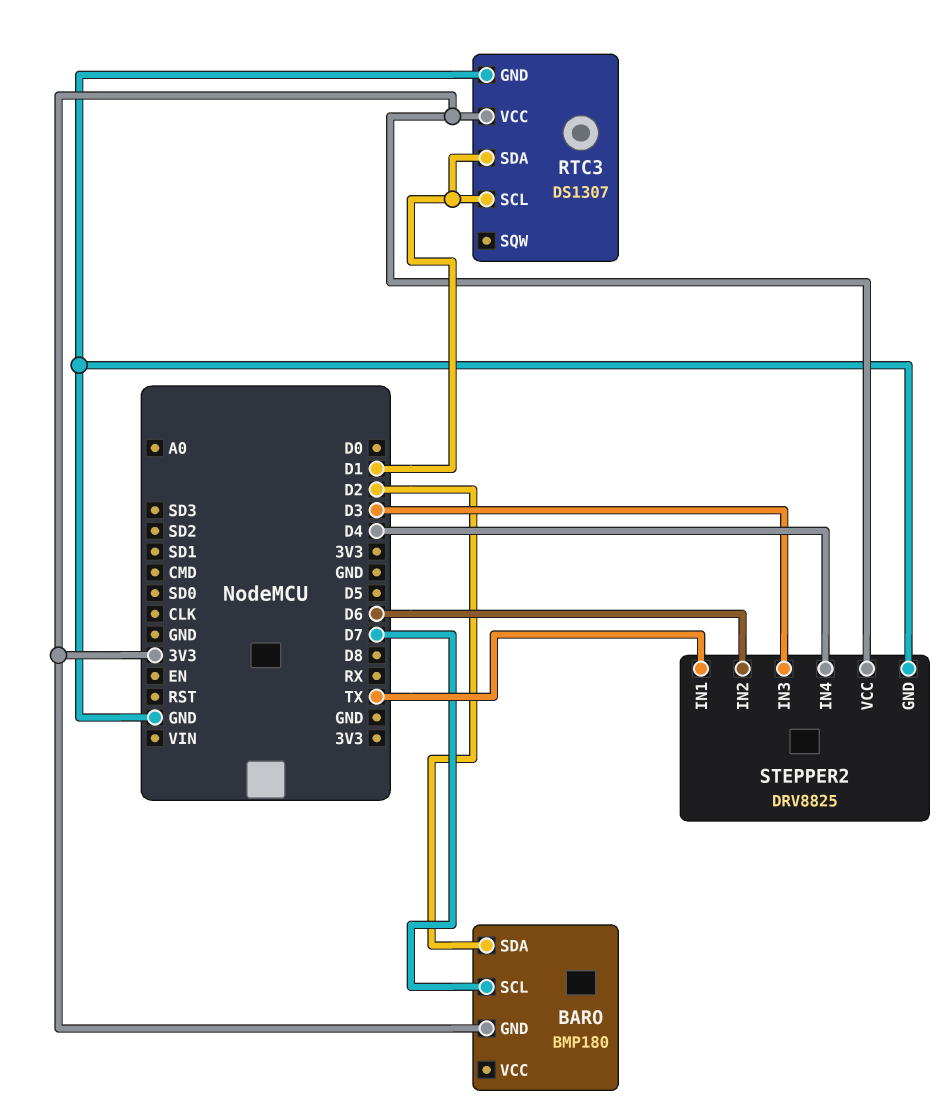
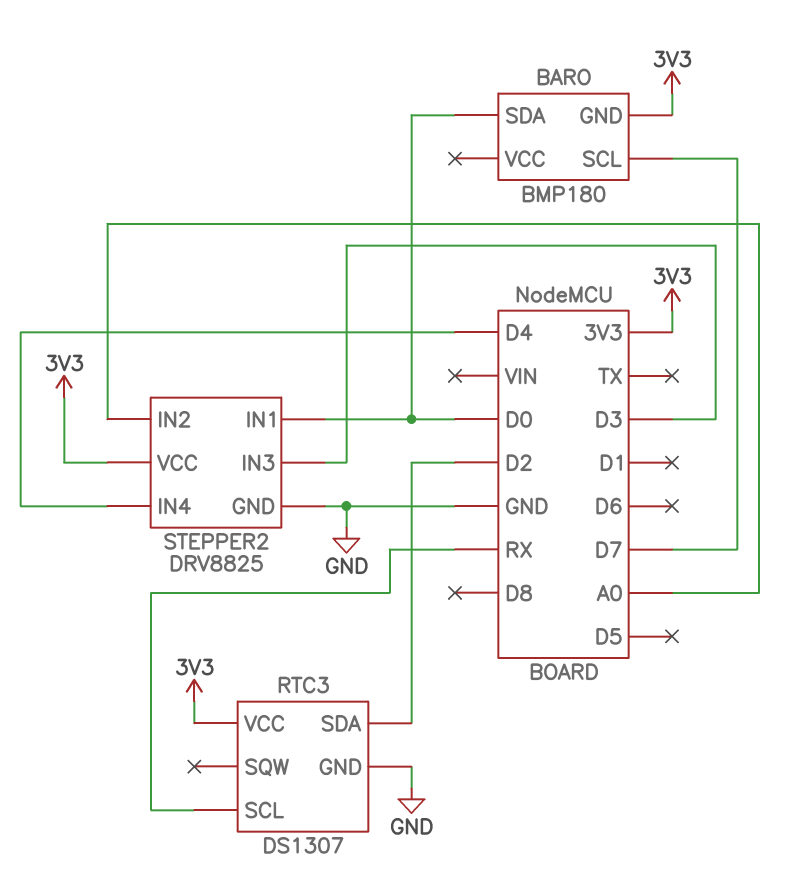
BARO pin SDA: D2 -> D0
RTC3 pin SCL: D1 -> RX
RTC3 pin SDA: D1 -> D2
STEPPER2 pin IN1: TX -> D0
STEPPER2 pin IN2: D6 -> A0

